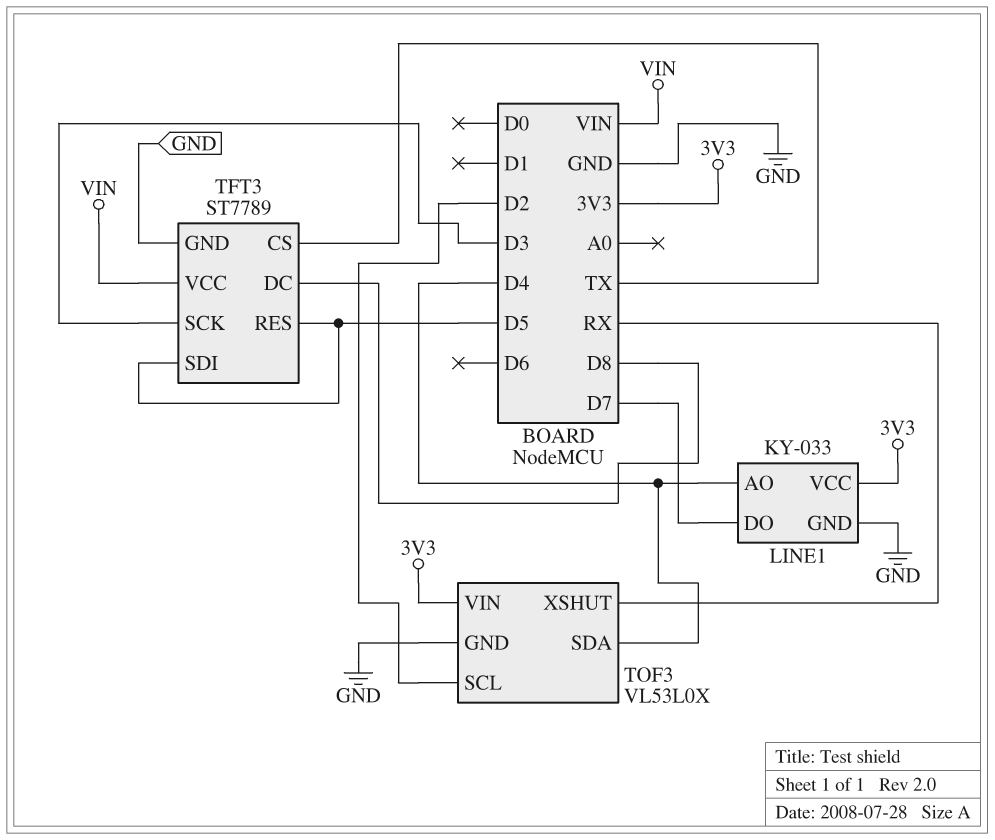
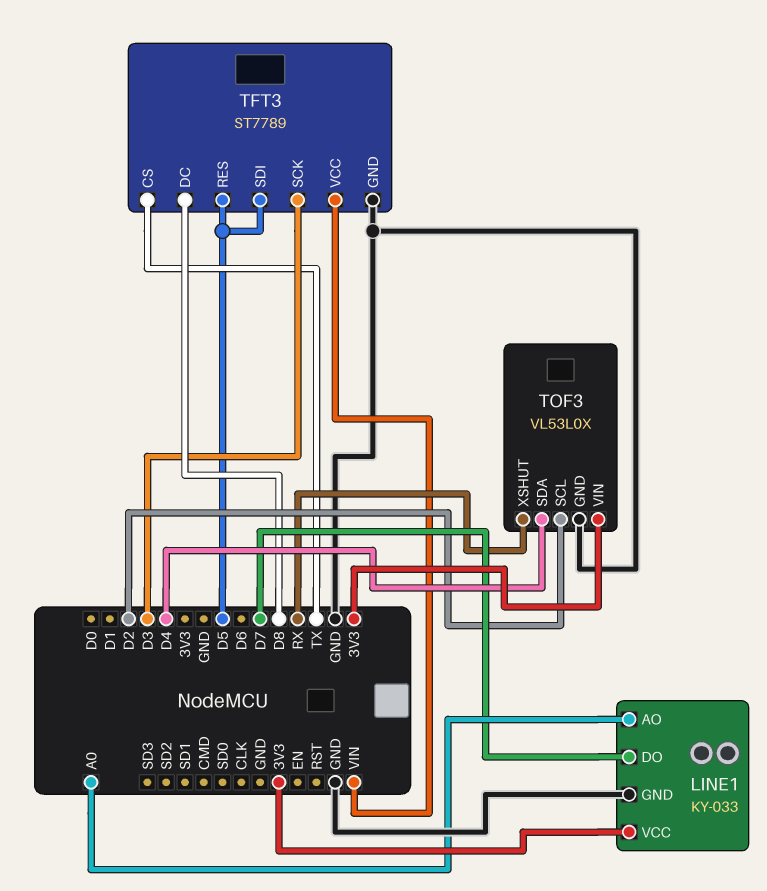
LINE1 pin AO: D4 -> A0

